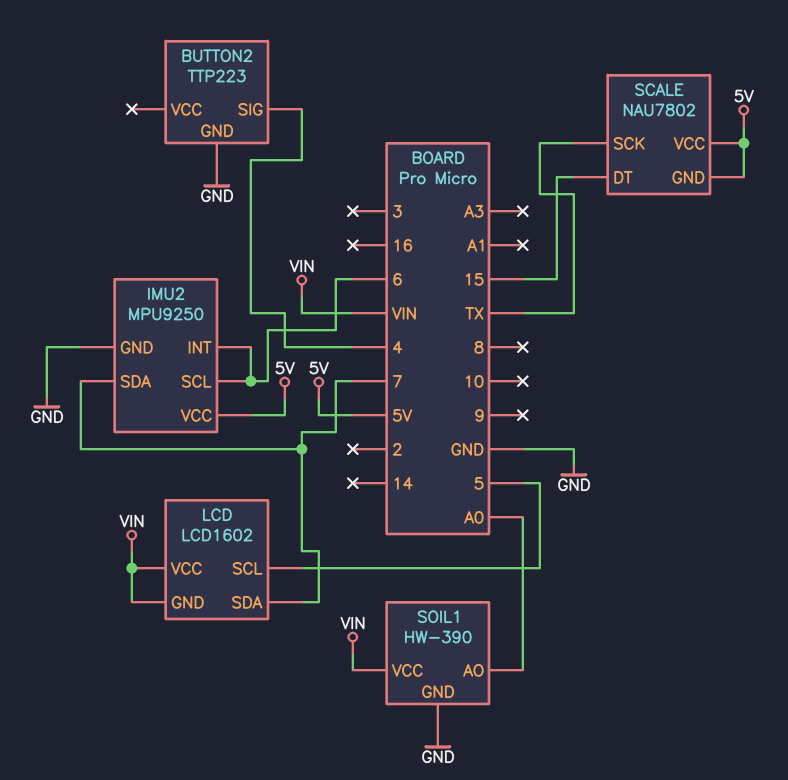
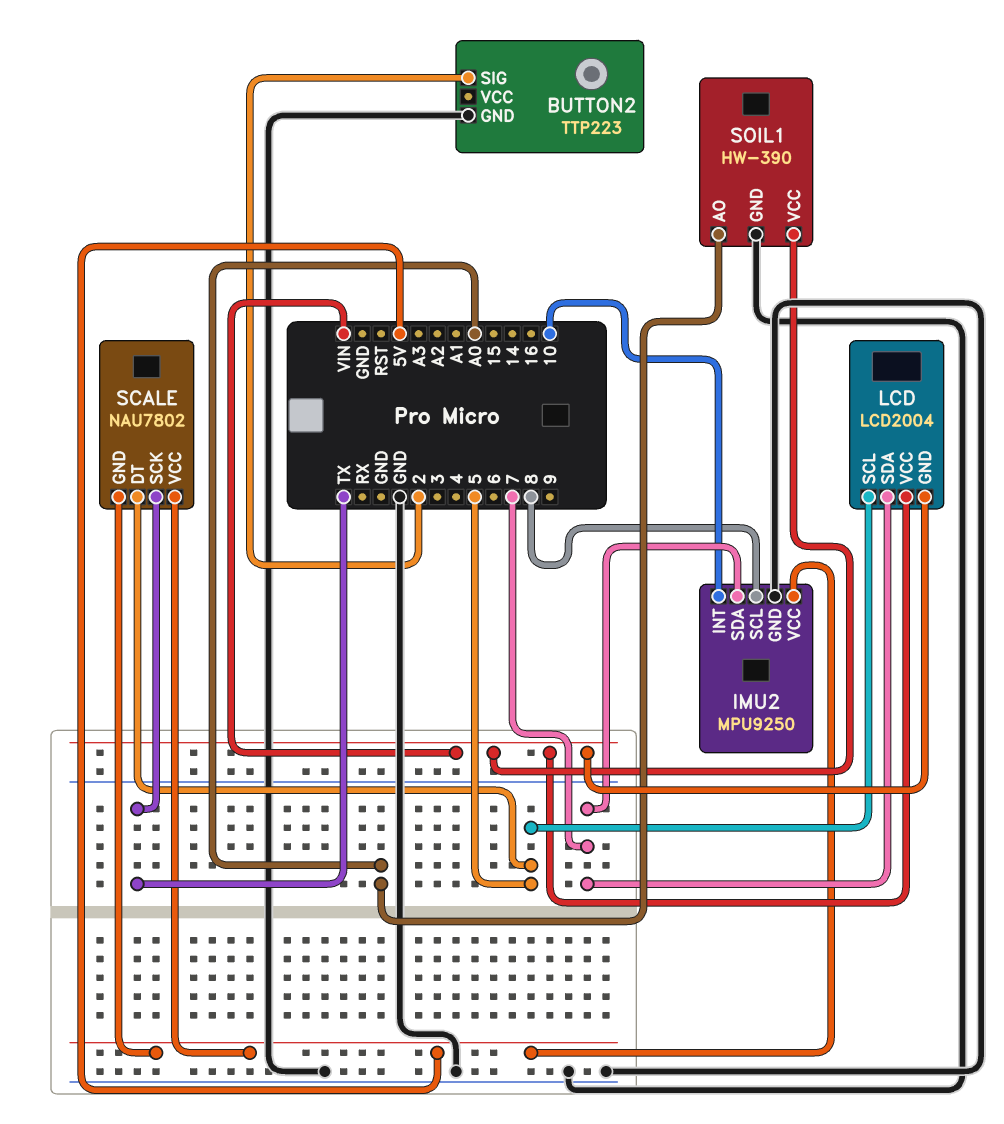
BUTTON2 pin SIG: 4 -> 2
IMU2 pin INT: 6 -> 10
IMU2 pin SCL: 6 -> 8
LCD: LCD1602 -> LCD2004
SCALE pin DT: 15 -> 5

